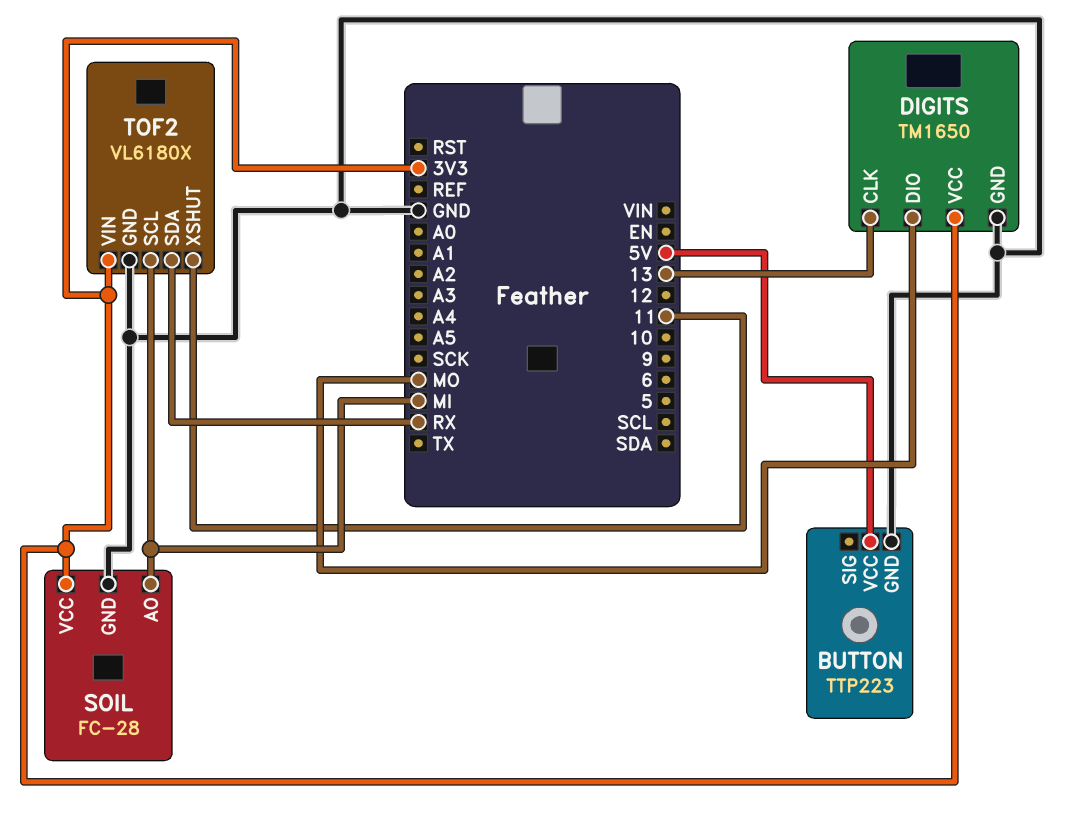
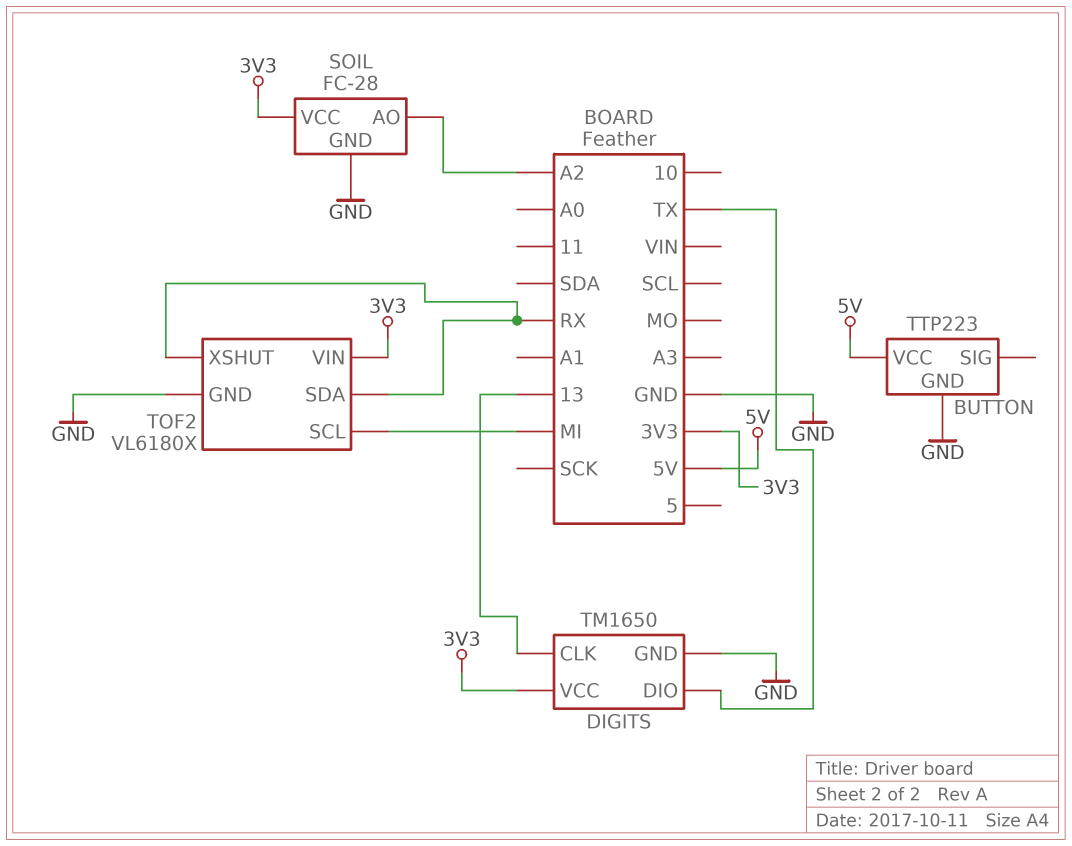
DIGITS pin DIO: MO -> TX
SOIL pin AO: MI -> A2
TOF2 pin XSHUT: 11 -> RX

